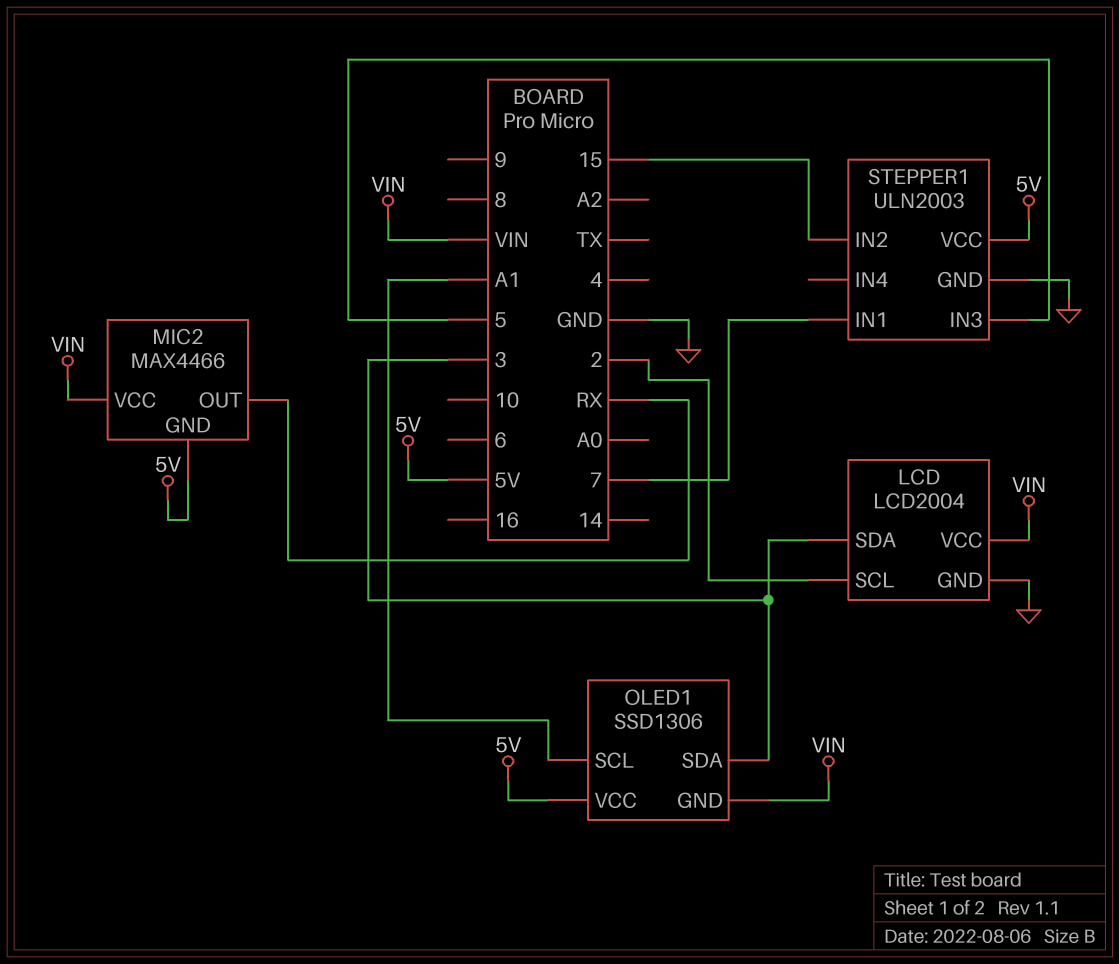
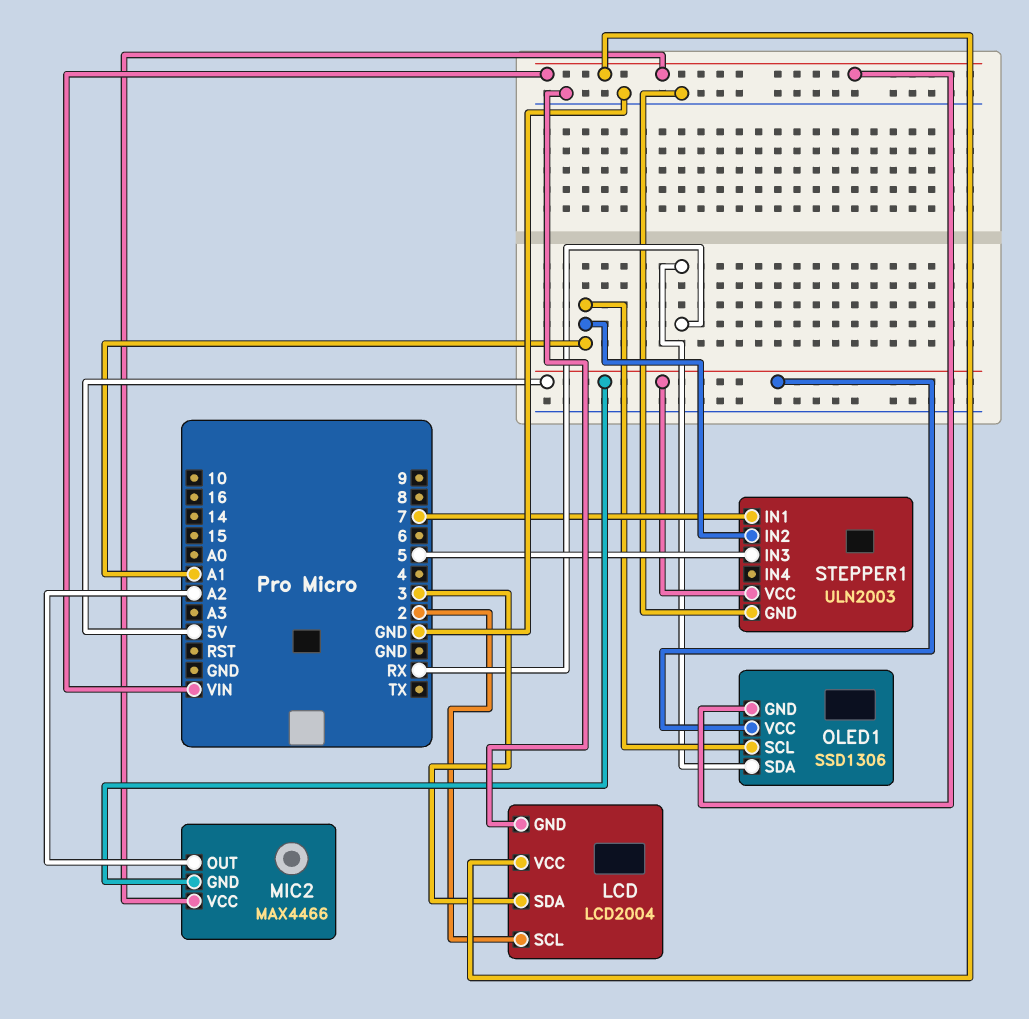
MIC2 pin OUT: RX -> A2
OLED1 pin SDA: 3 -> RX
STEPPER1 pin IN2: 15 -> A1

